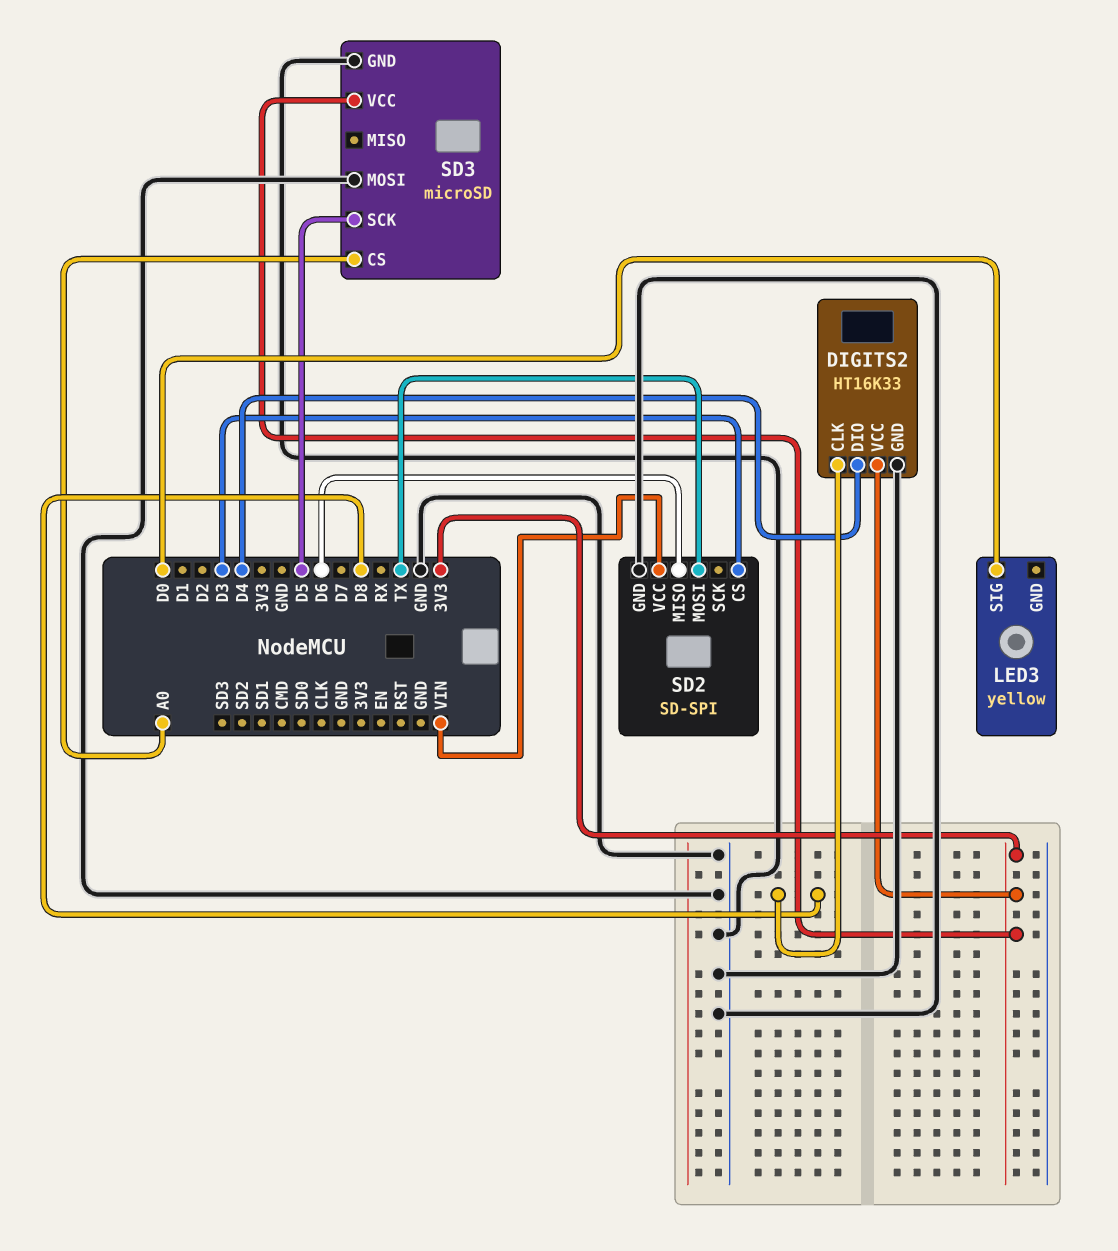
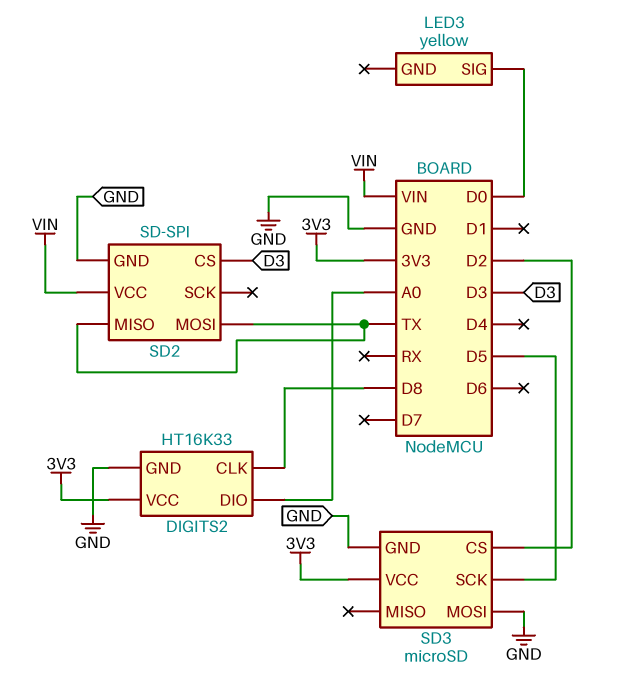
DIGITS2 pin DIO: D4 -> A0
SD2 pin MISO: D6 -> TX
SD3 pin CS: A0 -> D2

